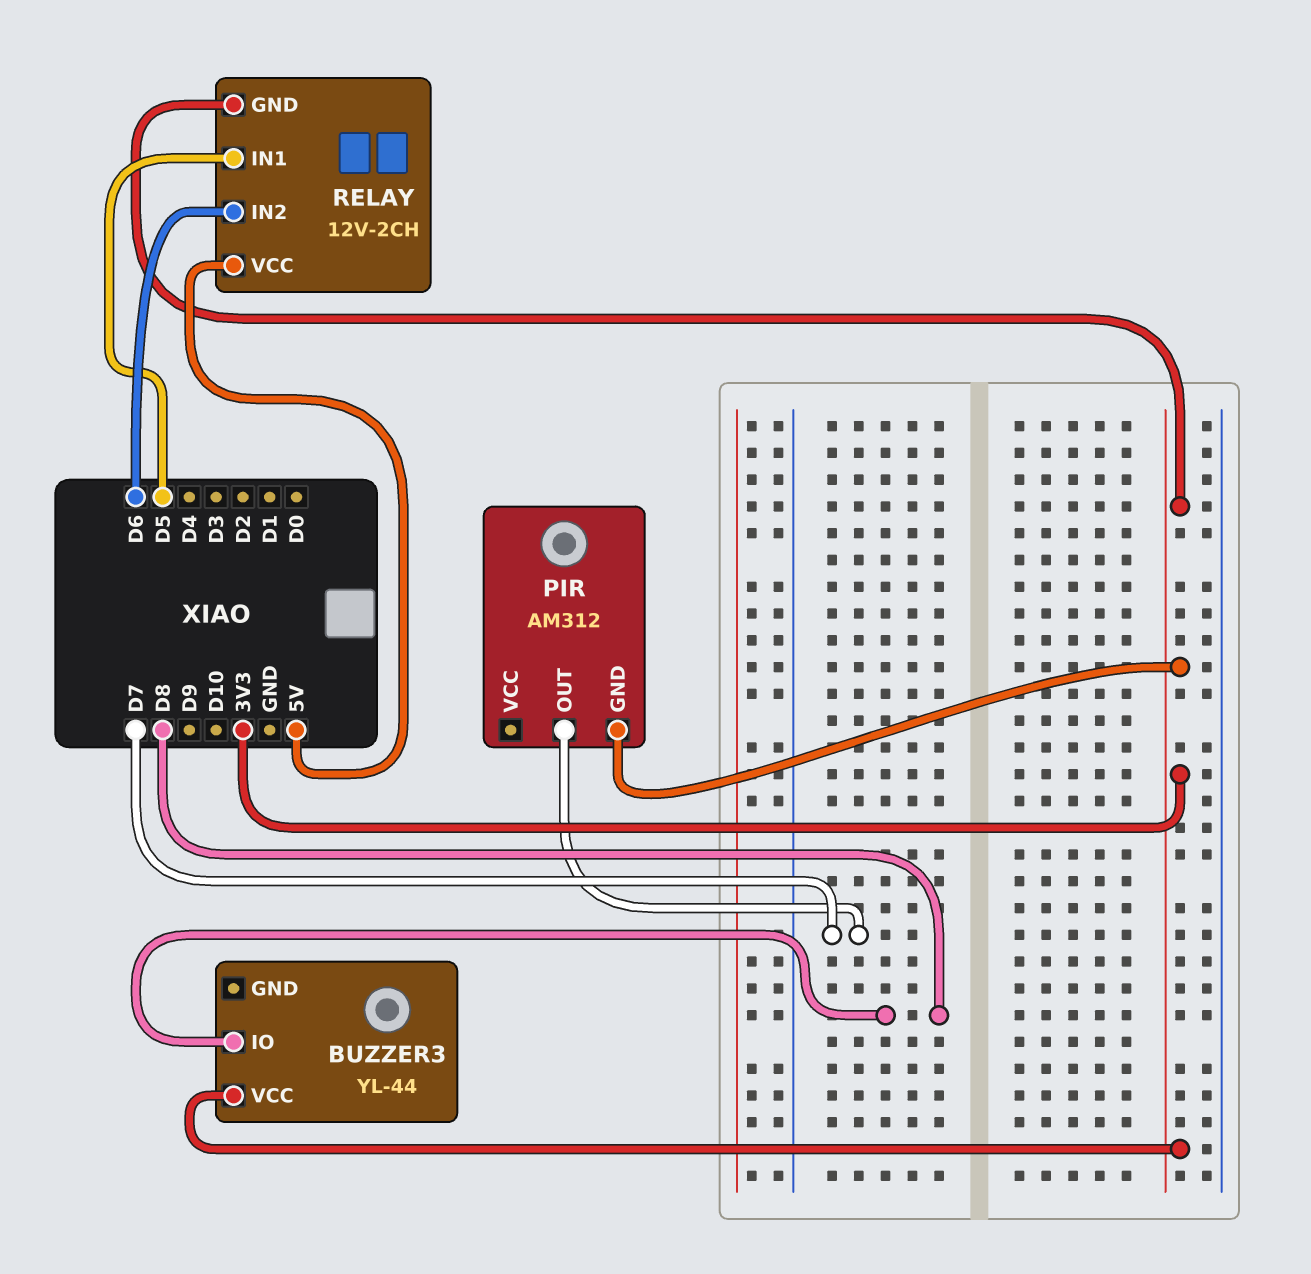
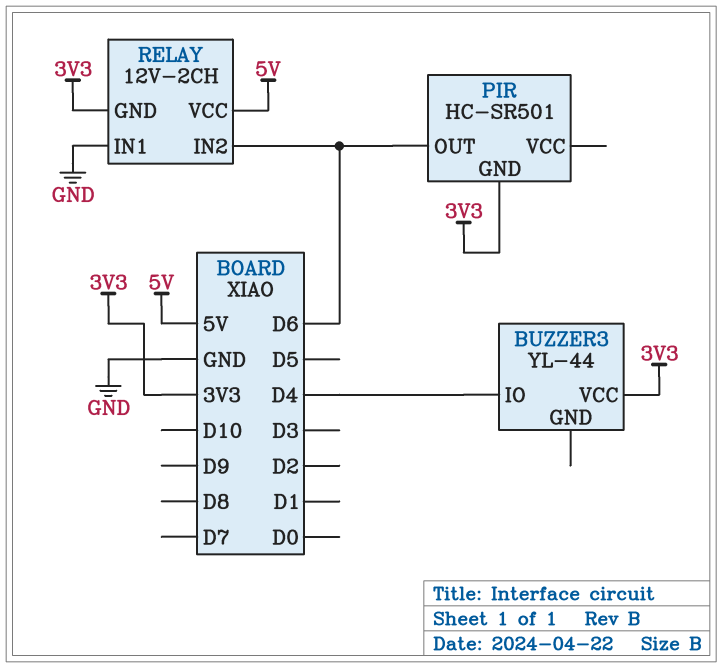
BUZZER3 pin IO: D8 -> D4
PIR: AM312 -> HC-SR501
PIR pin OUT: D7 -> D6
RELAY pin IN1: D5 -> GND

